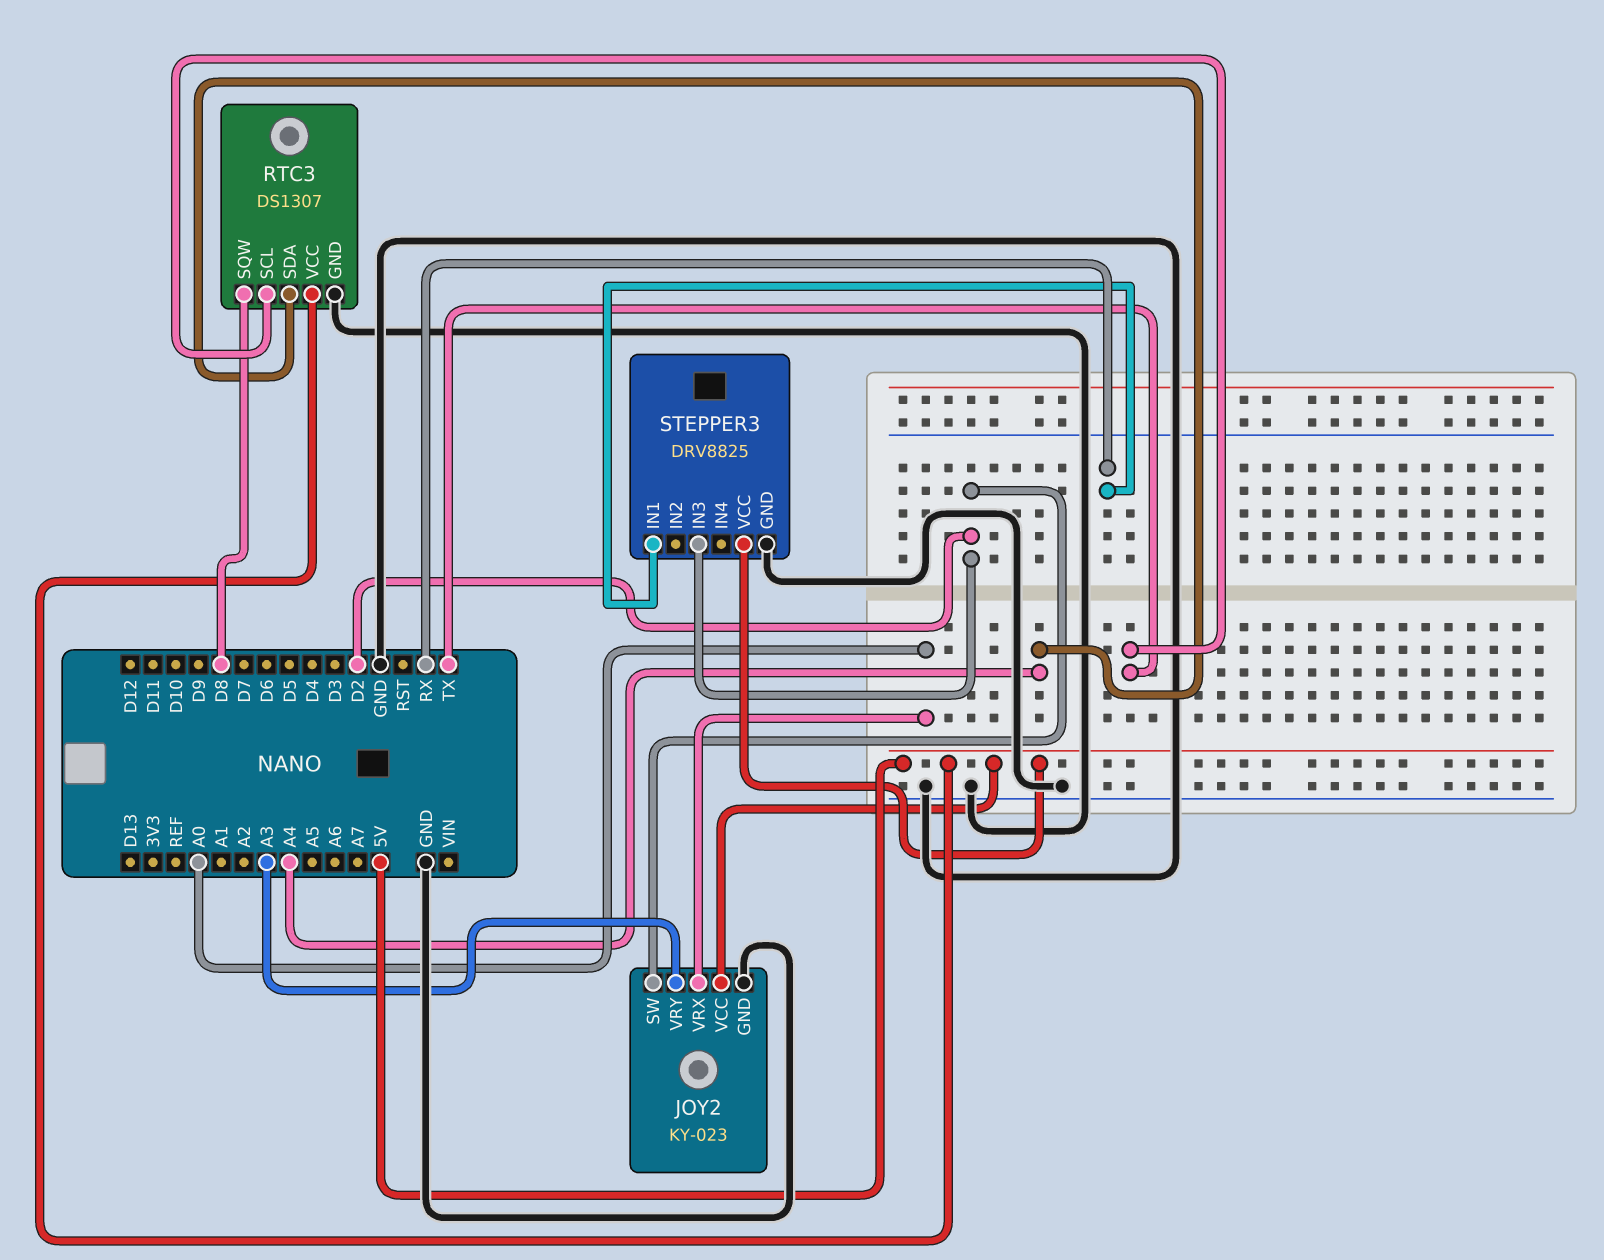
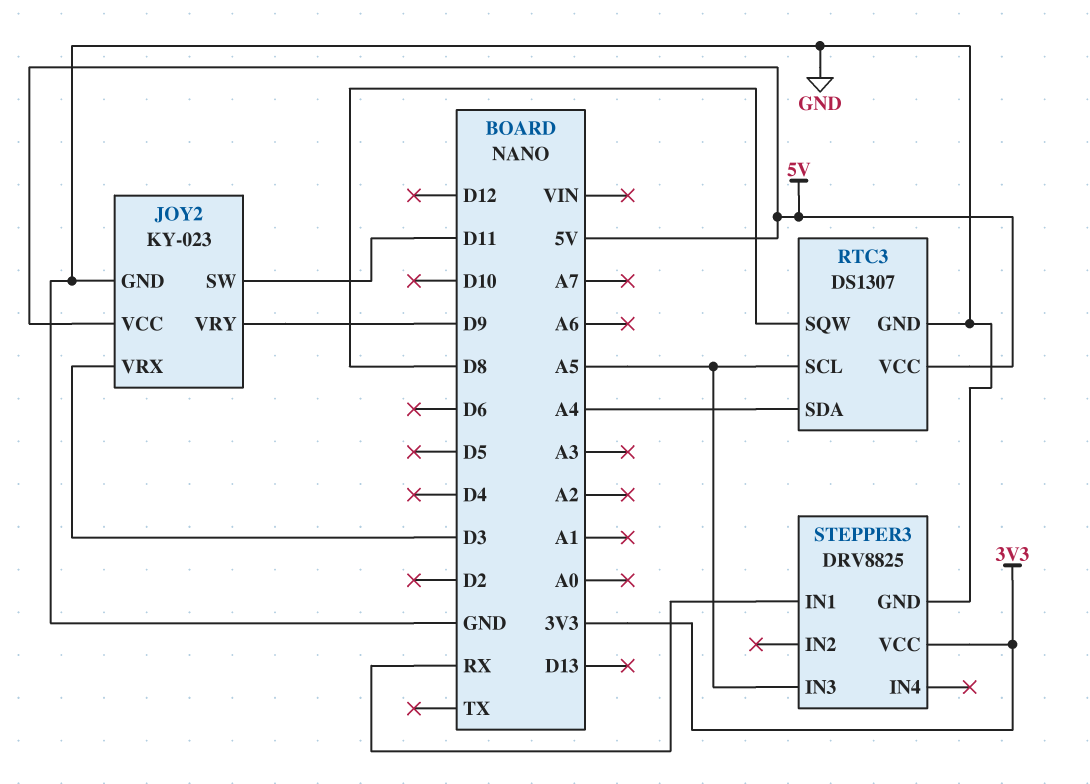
JOY2 pin SW: D2 -> D11
JOY2 pin VRX: A0 -> D3
JOY2 pin VRY: A3 -> D9
RTC3 pin SCL: TX -> A5
STEPPER3 pin IN3: D2 -> A5
STEPPER3 pin VCC: 5V -> 3V3

